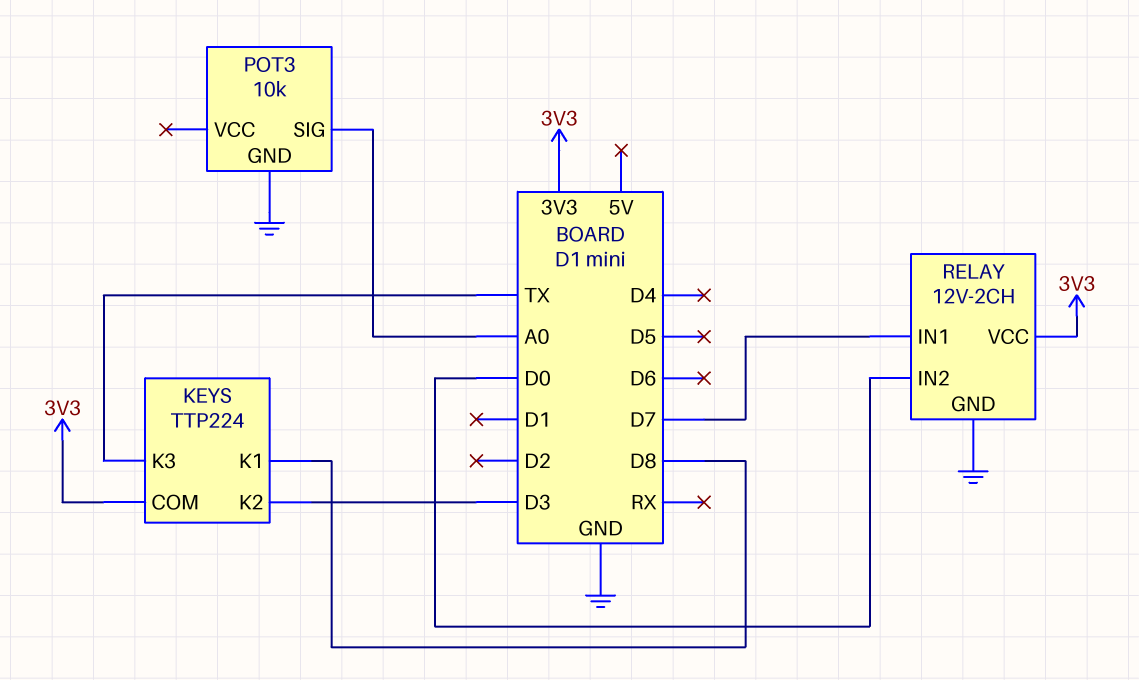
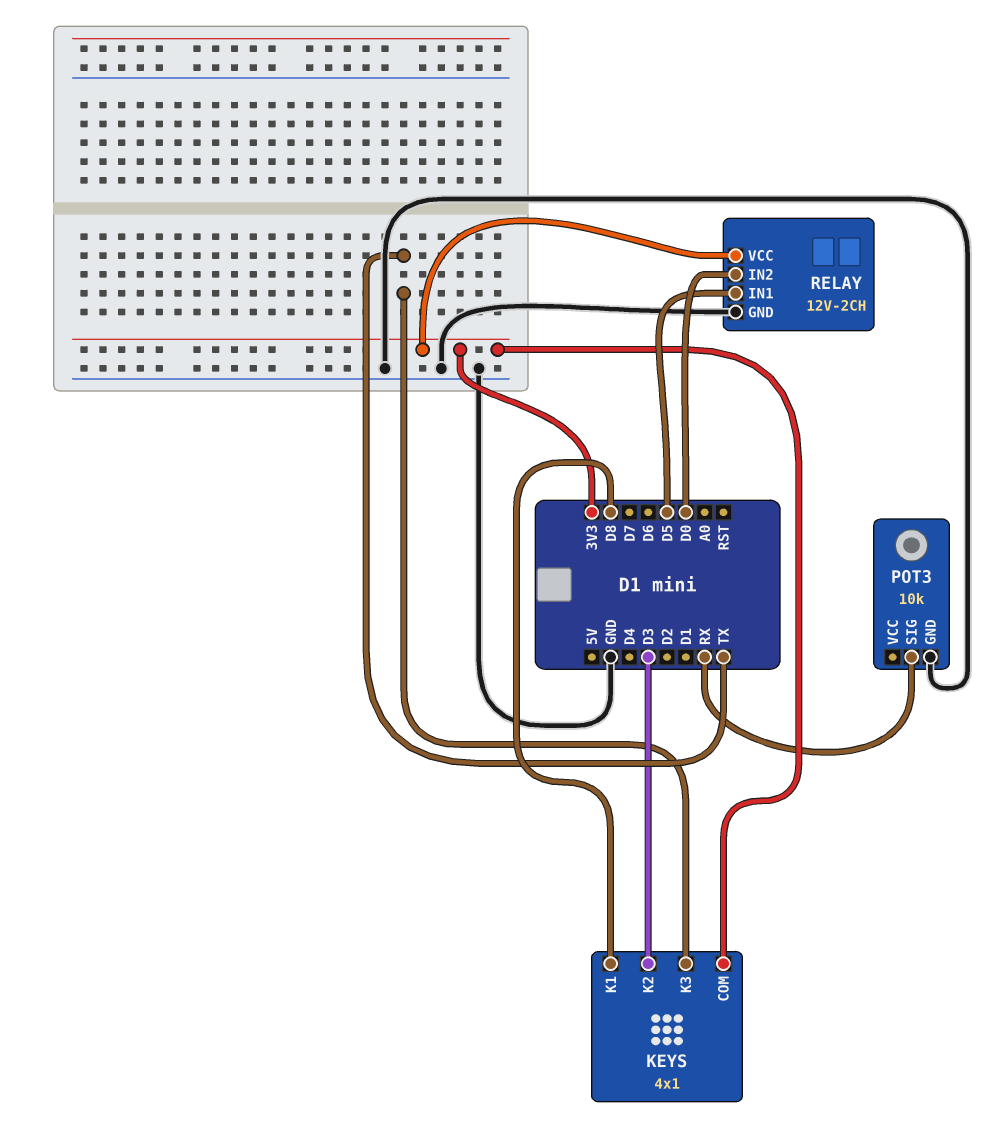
KEYS: TTP224 -> 4x1
POT3 pin SIG: A0 -> RX
RELAY pin IN1: D7 -> D5

